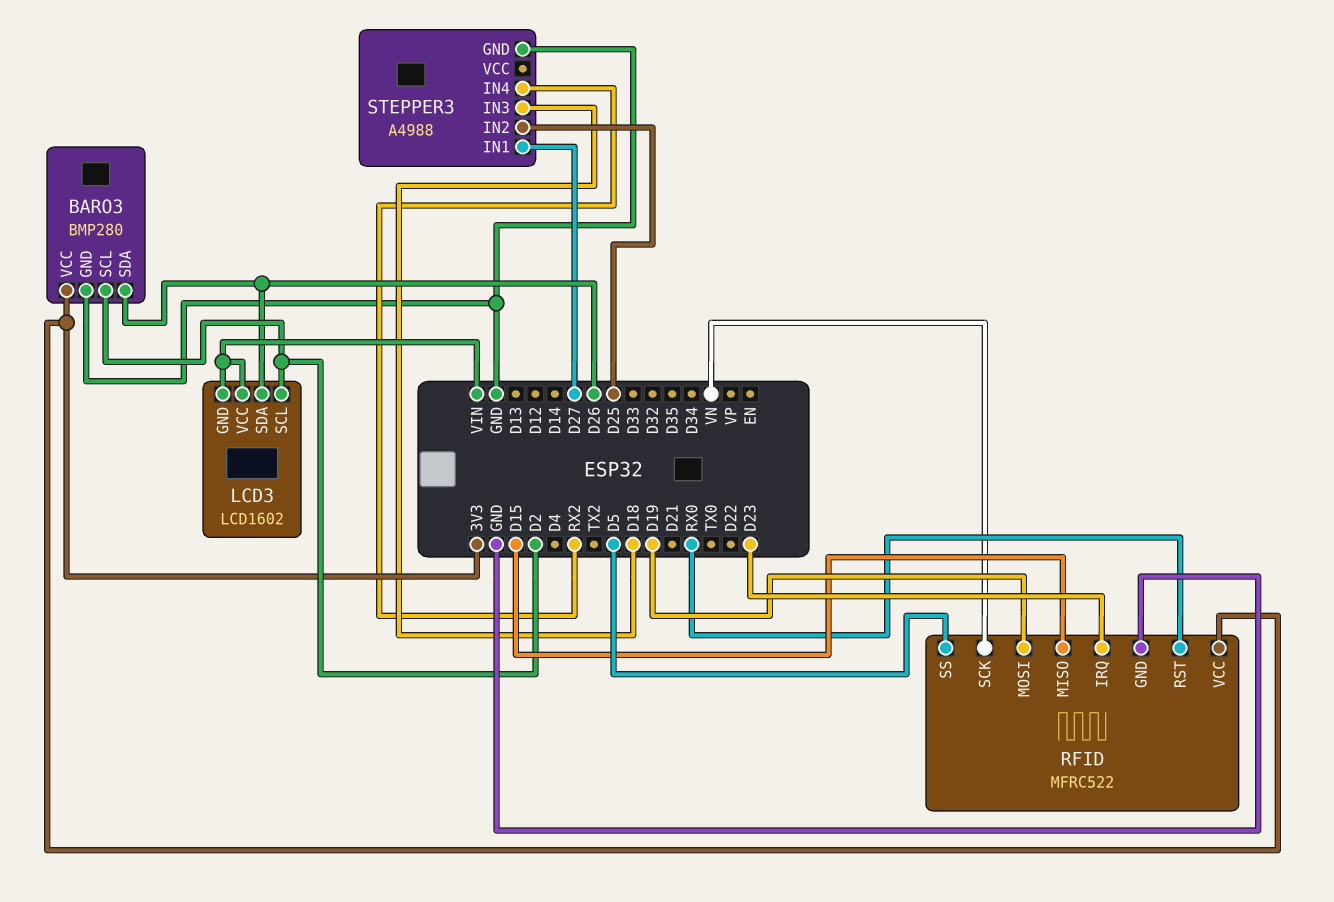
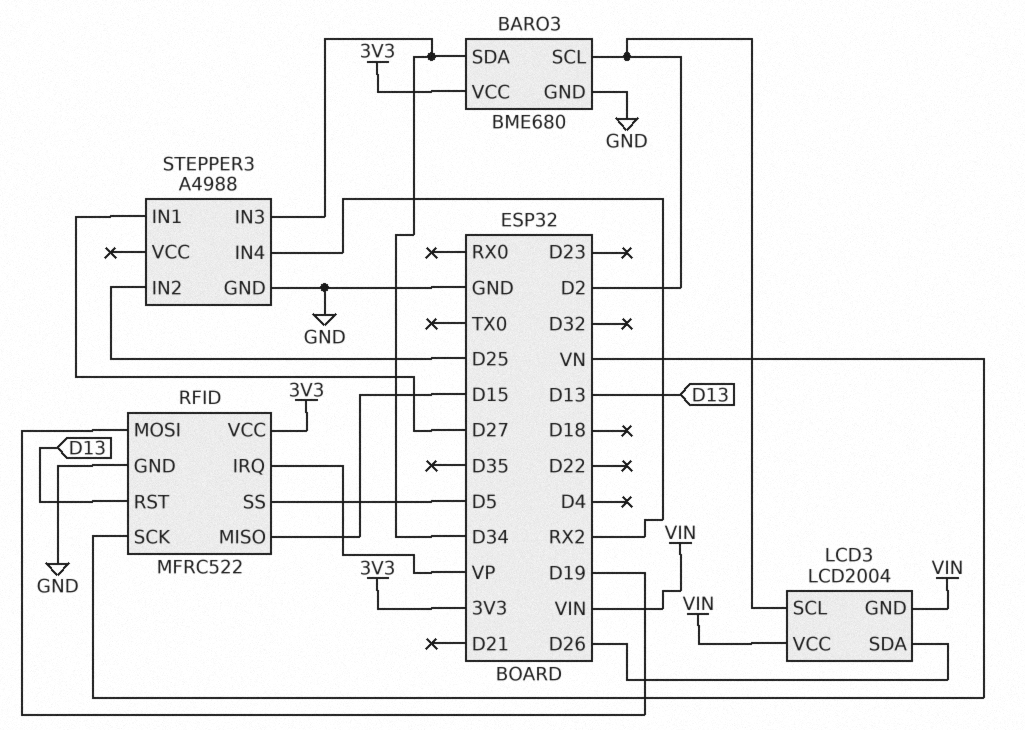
BARO3: BMP280 -> BME680
BARO3 pin SDA: D26 -> D34
LCD3: LCD1602 -> LCD2004
RFID pin IRQ: D23 -> VP
RFID pin RST: RX0 -> D13
STEPPER3 pin IN3: D18 -> D34

